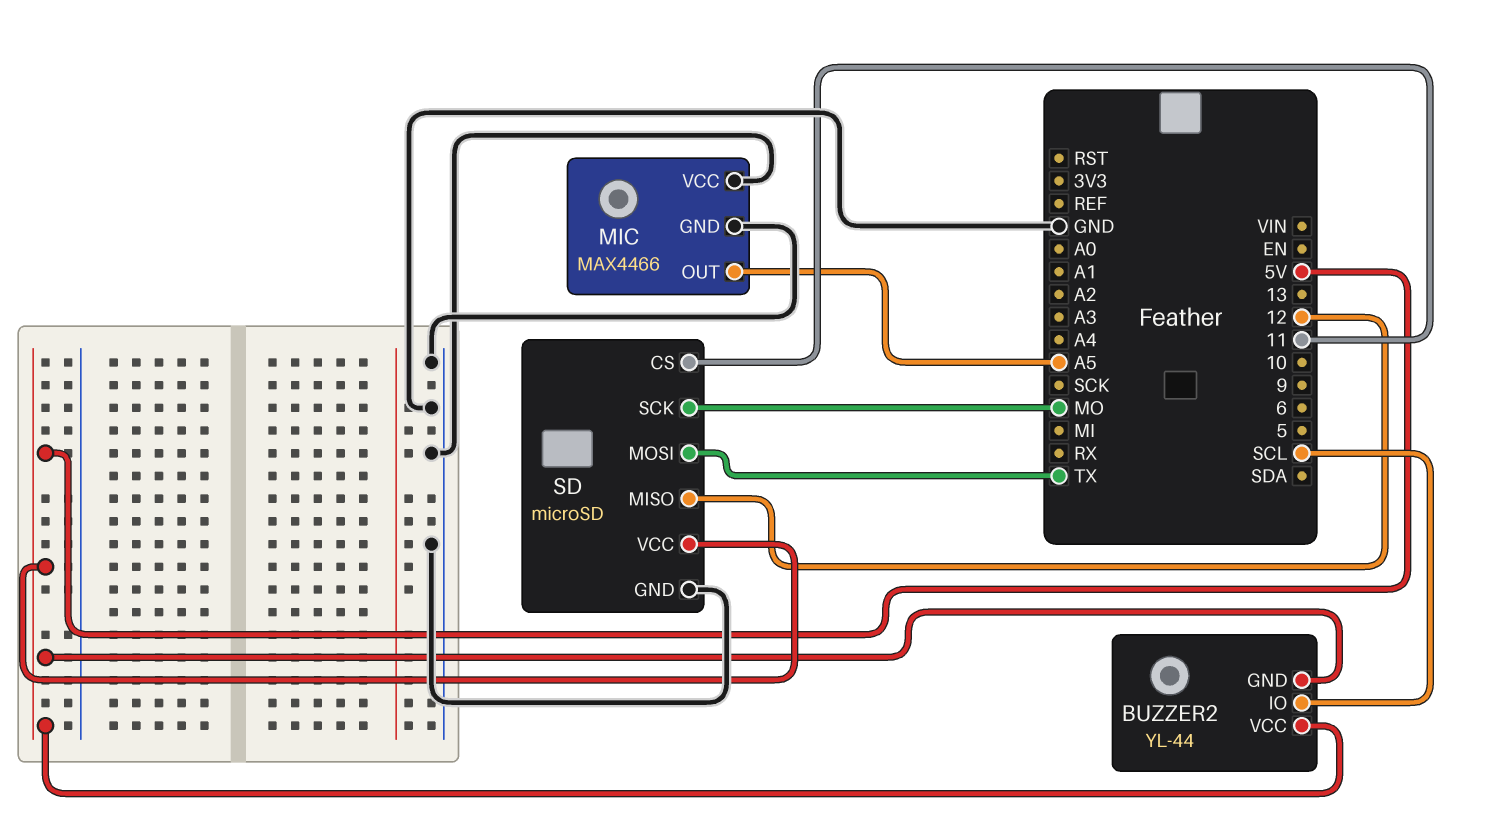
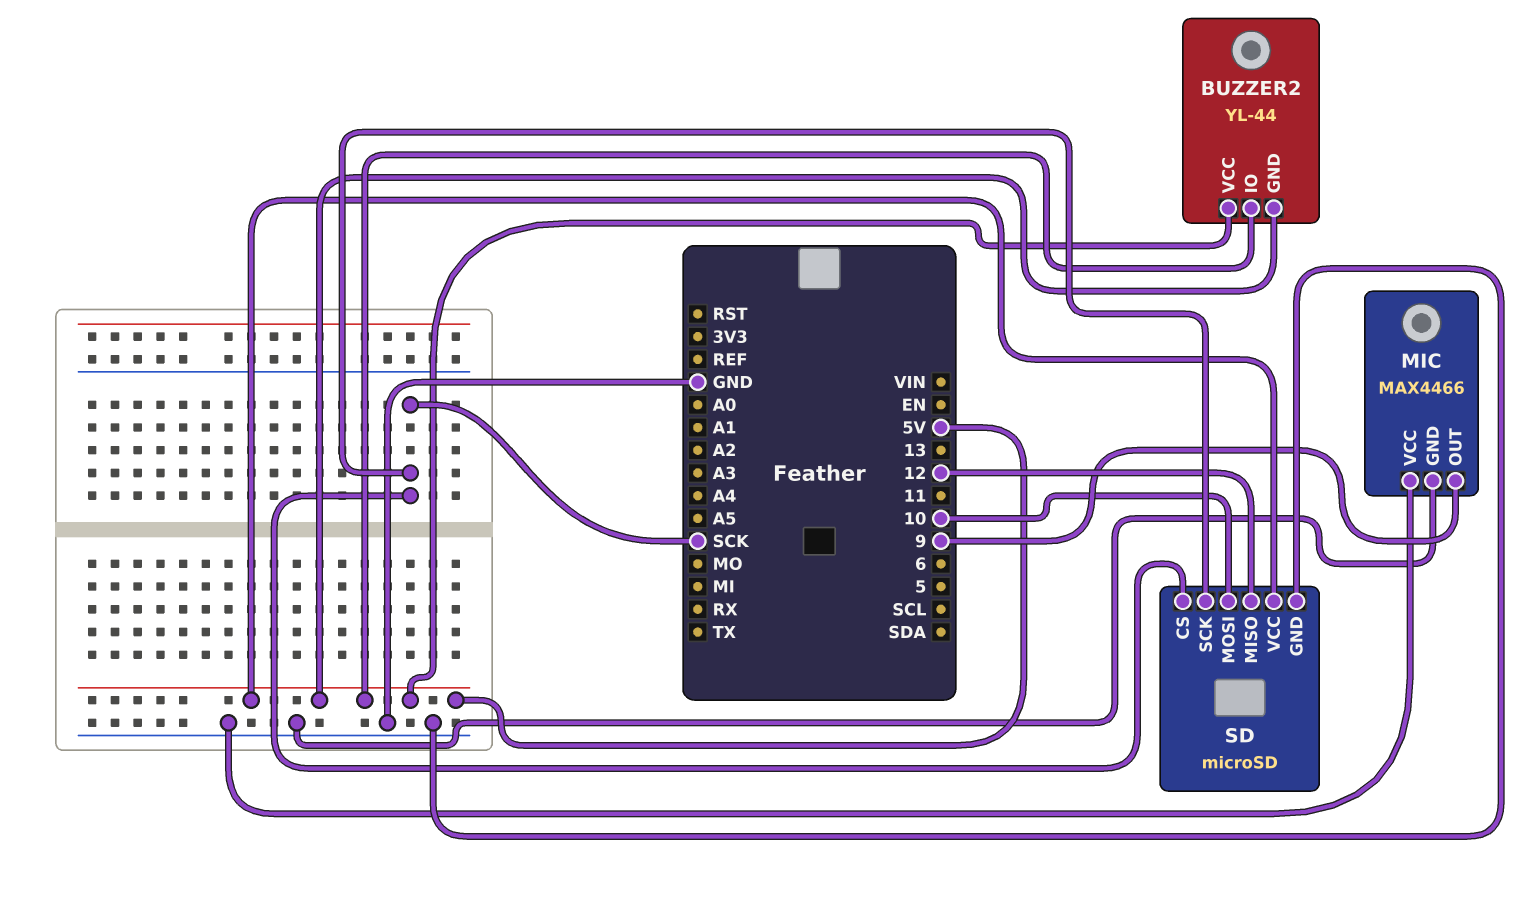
BUZZER2 pin IO: SCL -> 5V
MIC pin OUT: A5 -> 9
SD pin CS: 11 -> SCK
SD pin MOSI: TX -> 10
SD pin SCK: MO -> SCK

